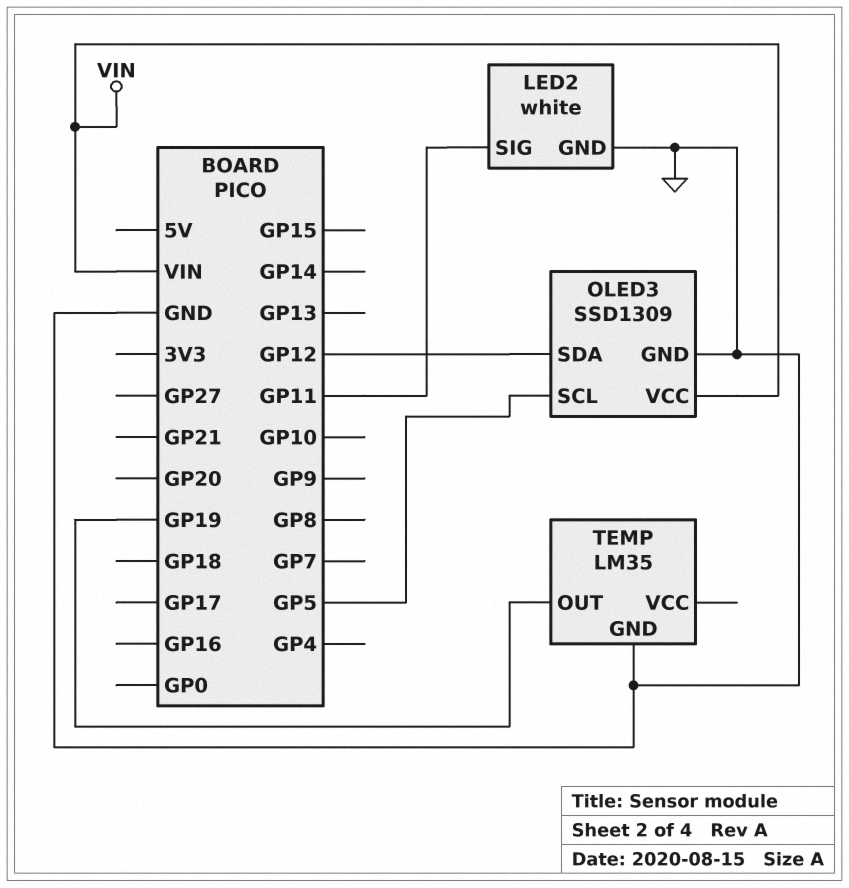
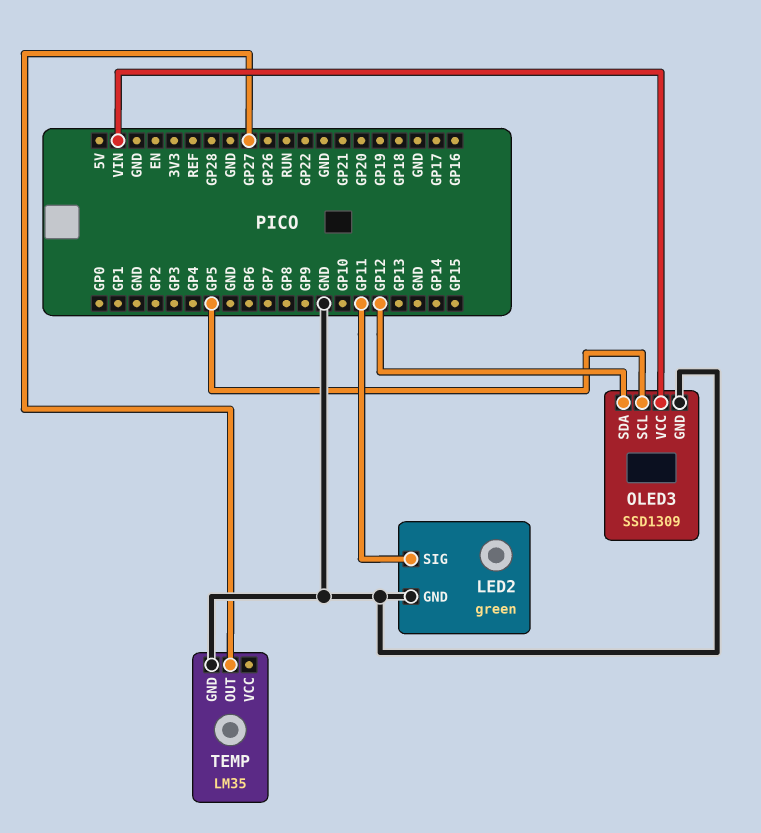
LED2: white -> green
TEMP pin OUT: GP19 -> GP27

